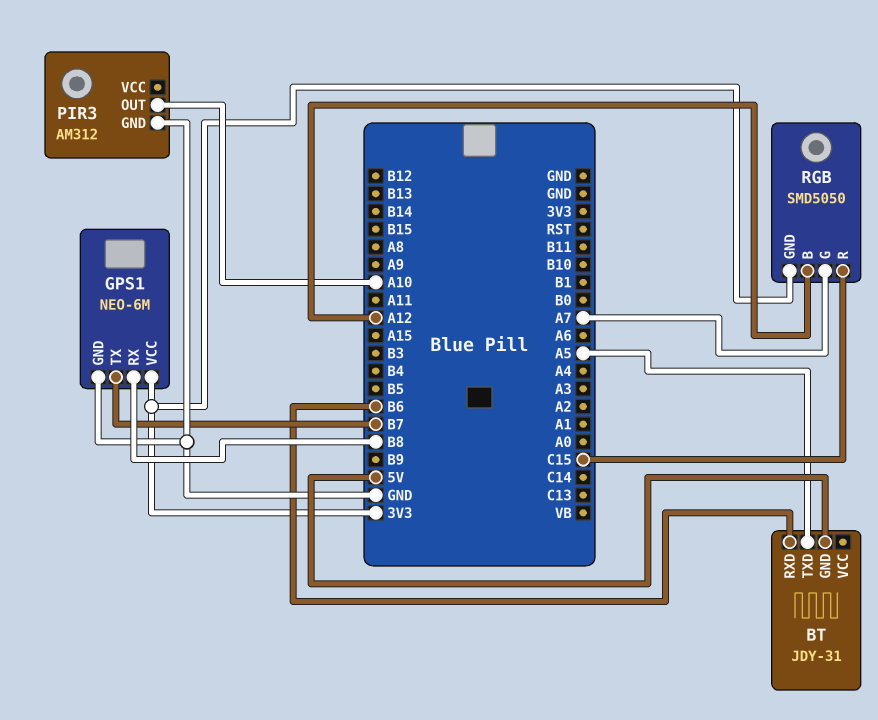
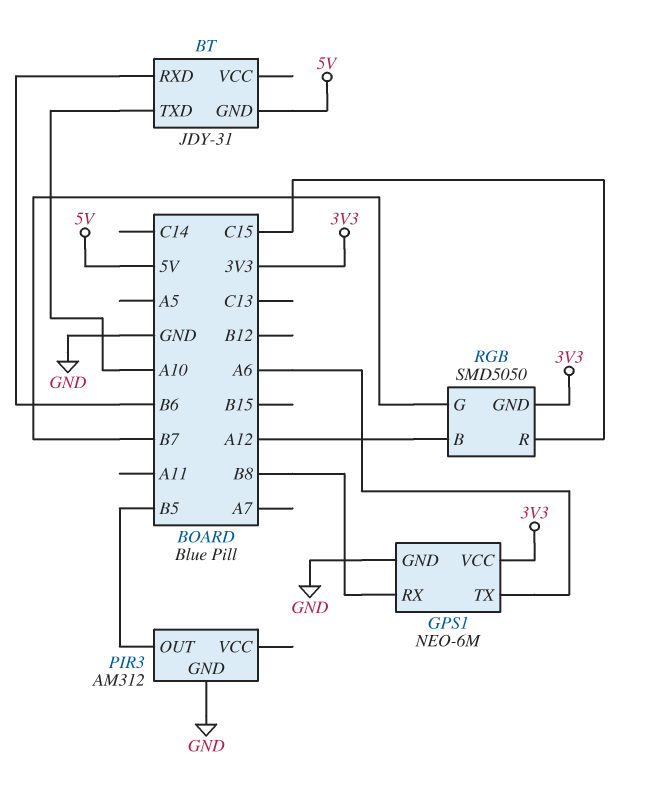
BT pin TXD: A5 -> A10
GPS1 pin TX: B7 -> A6
PIR3 pin OUT: A10 -> B5
RGB pin G: A7 -> B7

